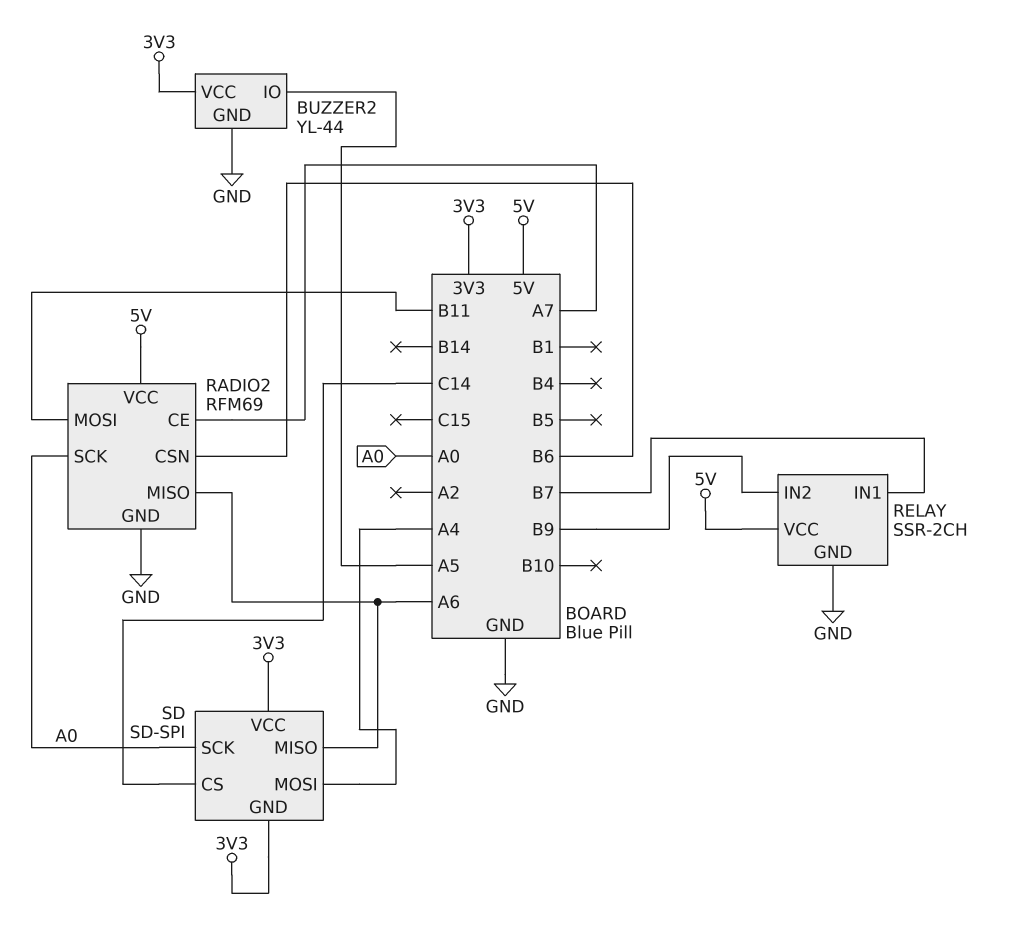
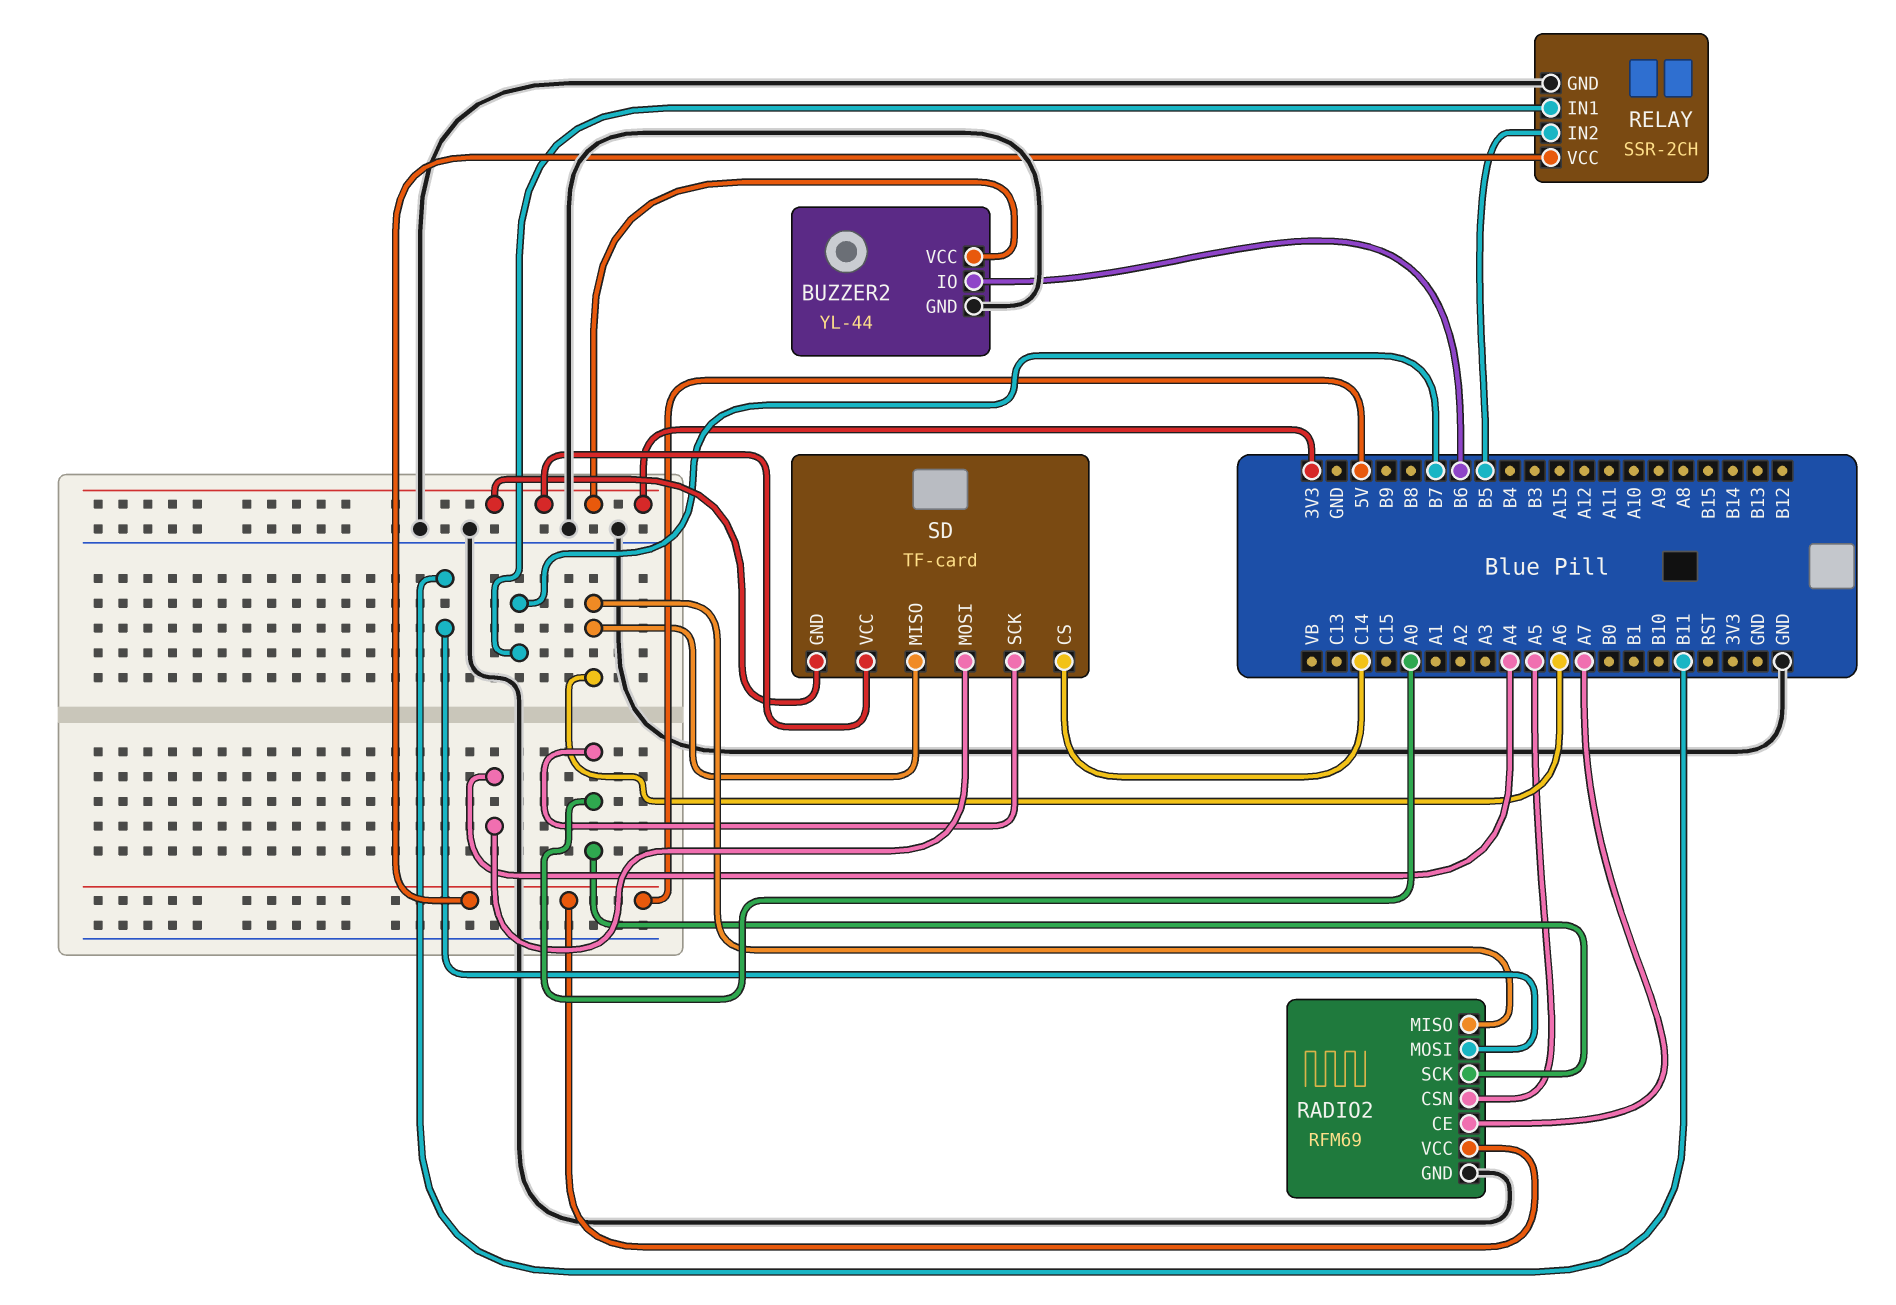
BUZZER2 pin IO: A5 -> B6
RADIO2 pin CSN: B6 -> A5
RELAY pin IN2: B9 -> B5
SD: SD-SPI -> TF-card

